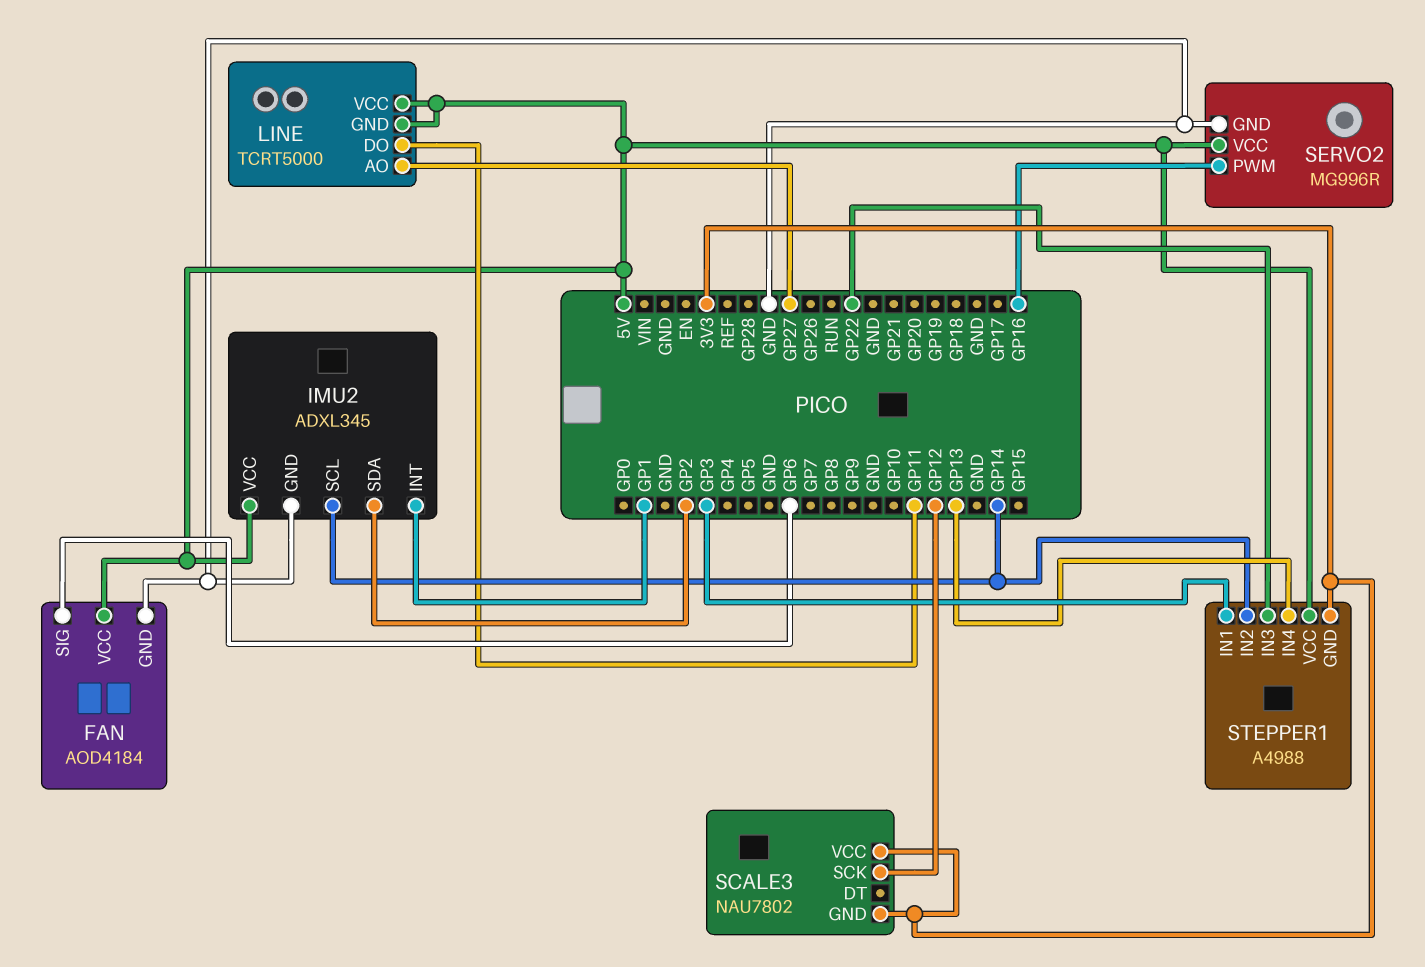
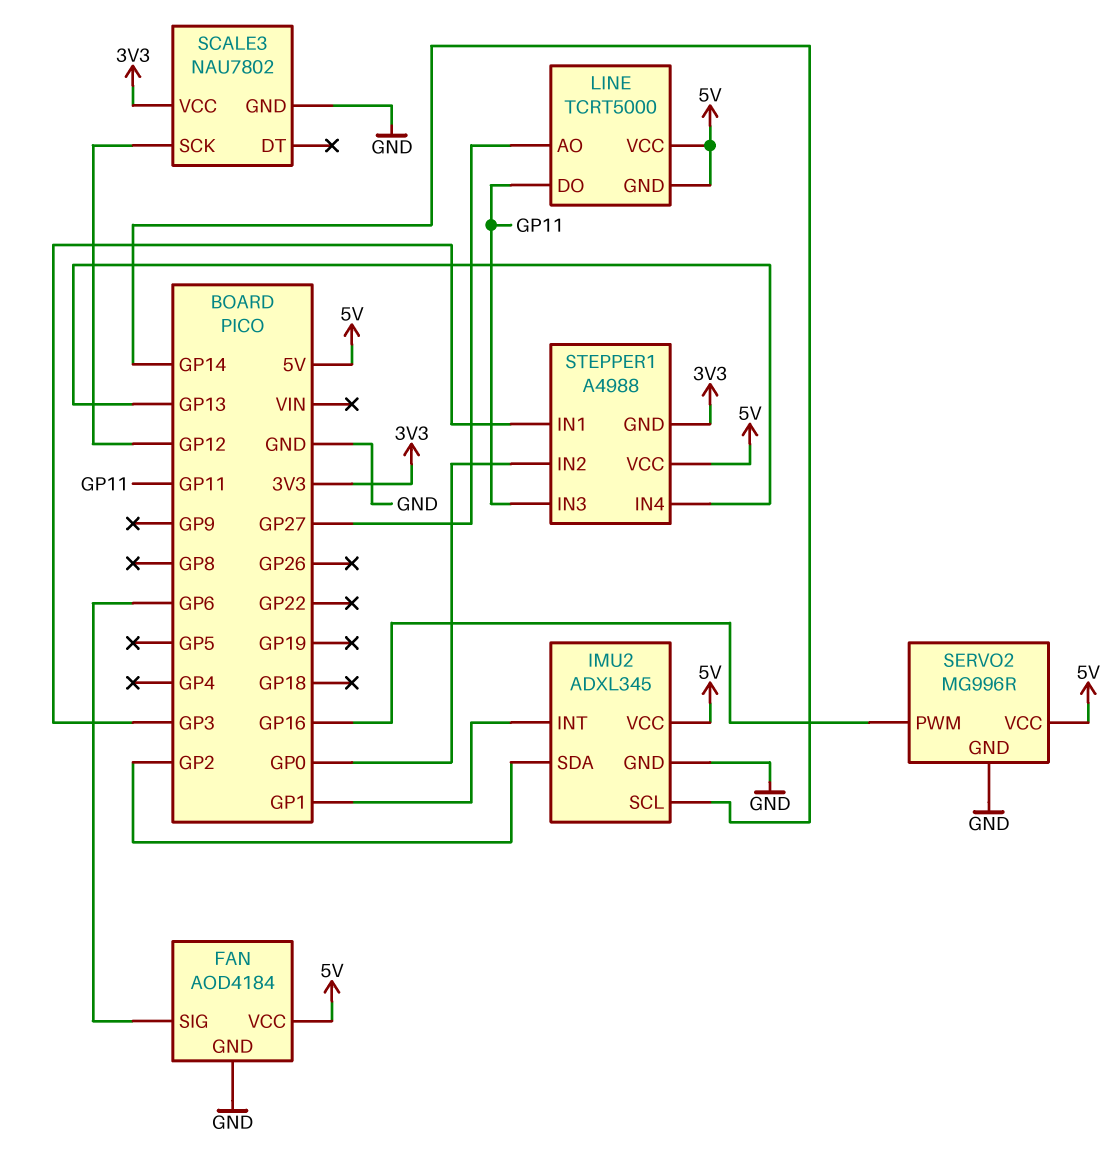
SCALE3 pin GND: 3V3 -> GND
STEPPER1 pin IN2: GP14 -> GP0
STEPPER1 pin IN3: GP22 -> GP11

